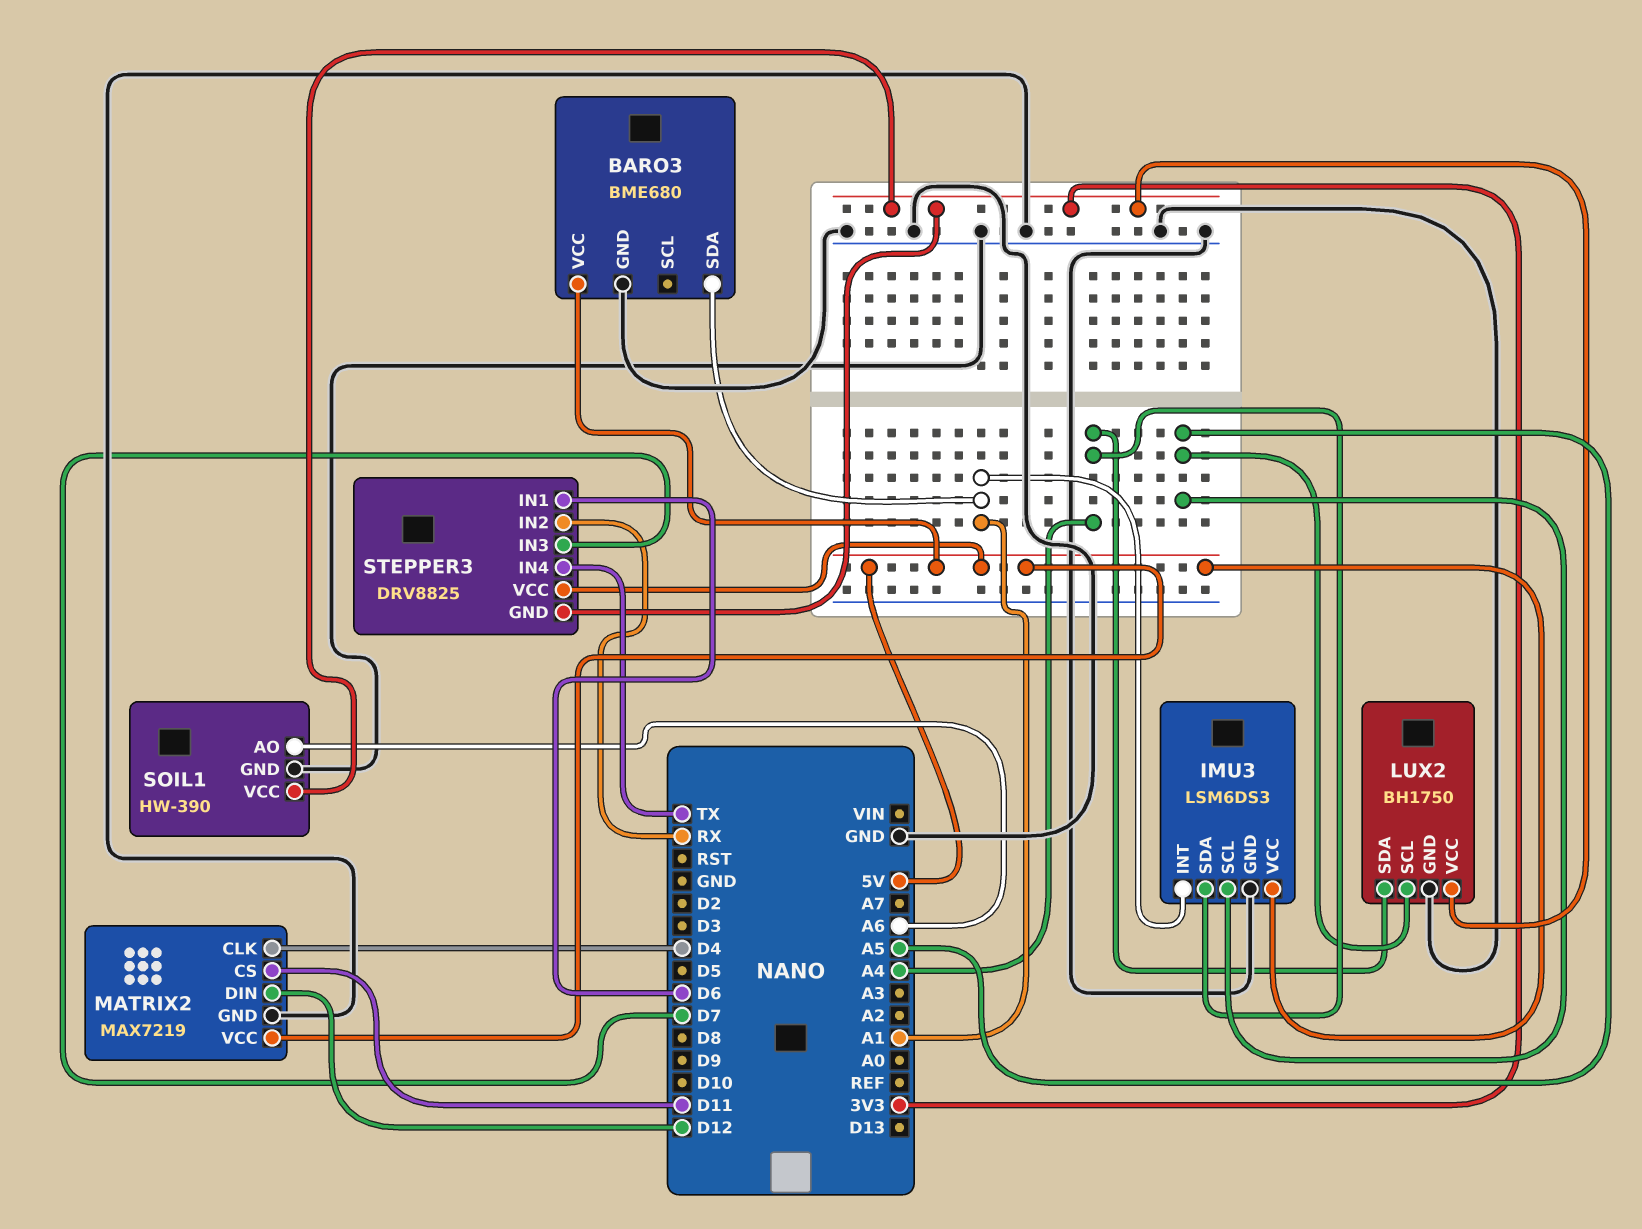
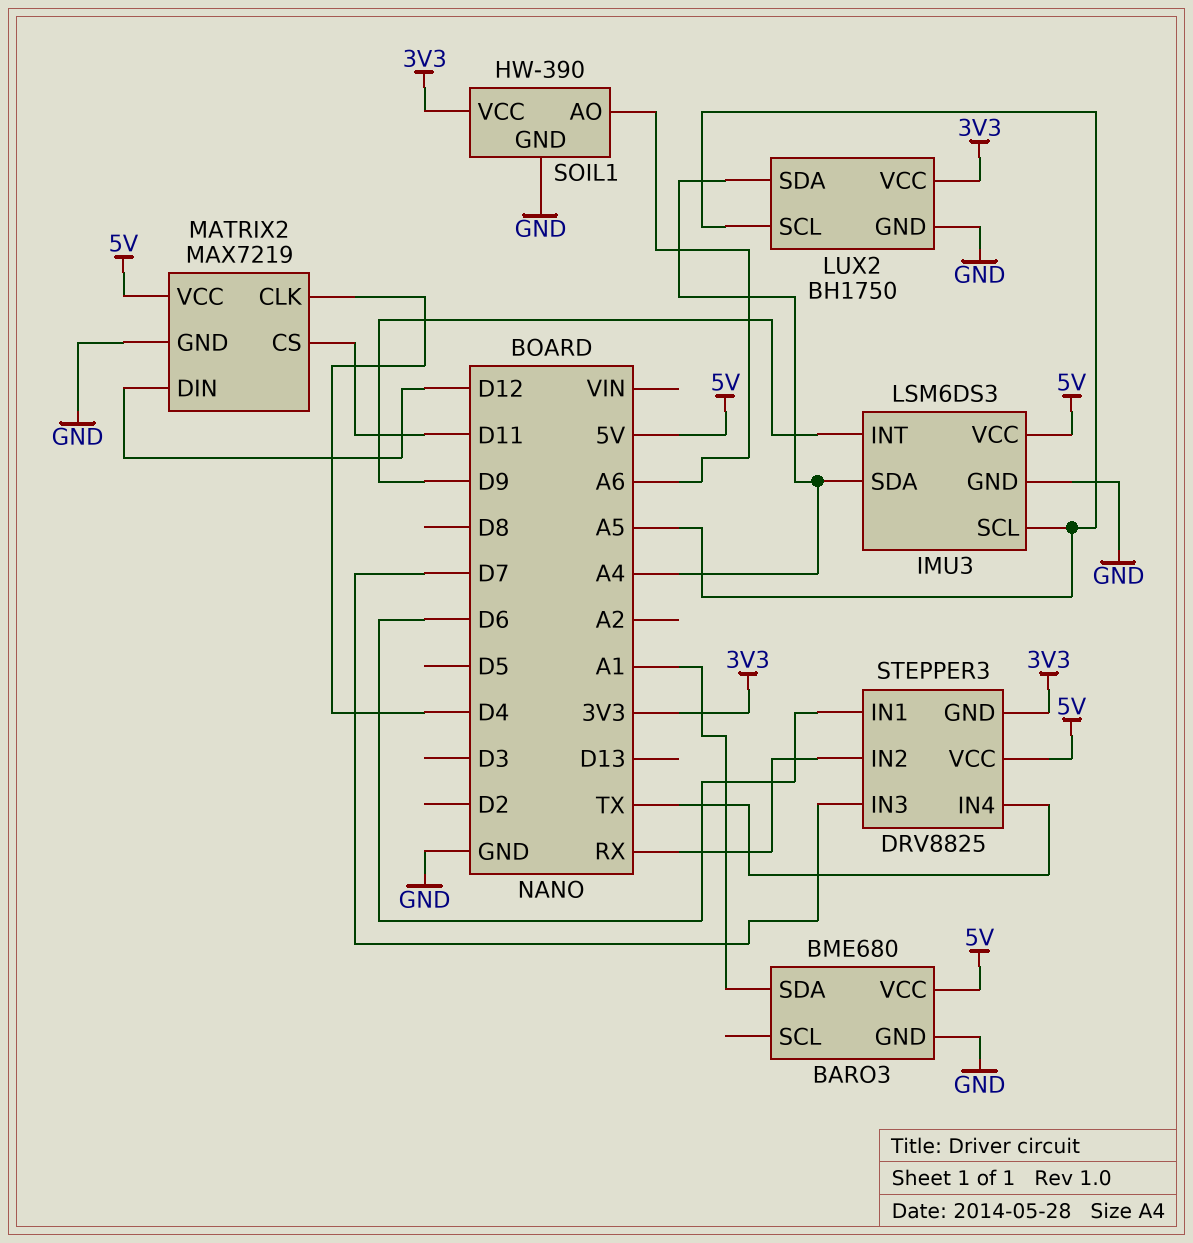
IMU3 pin INT: A1 -> D9

